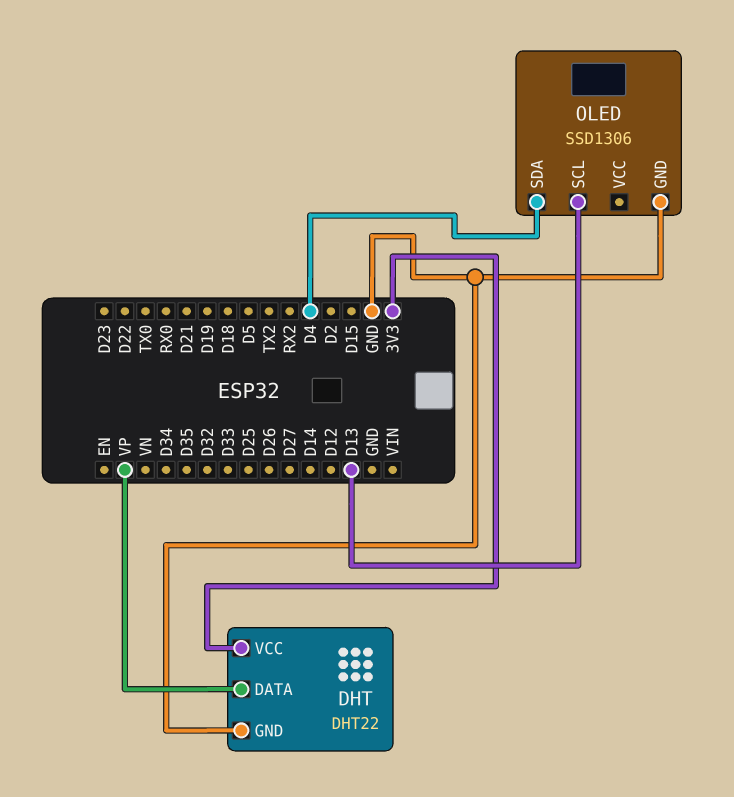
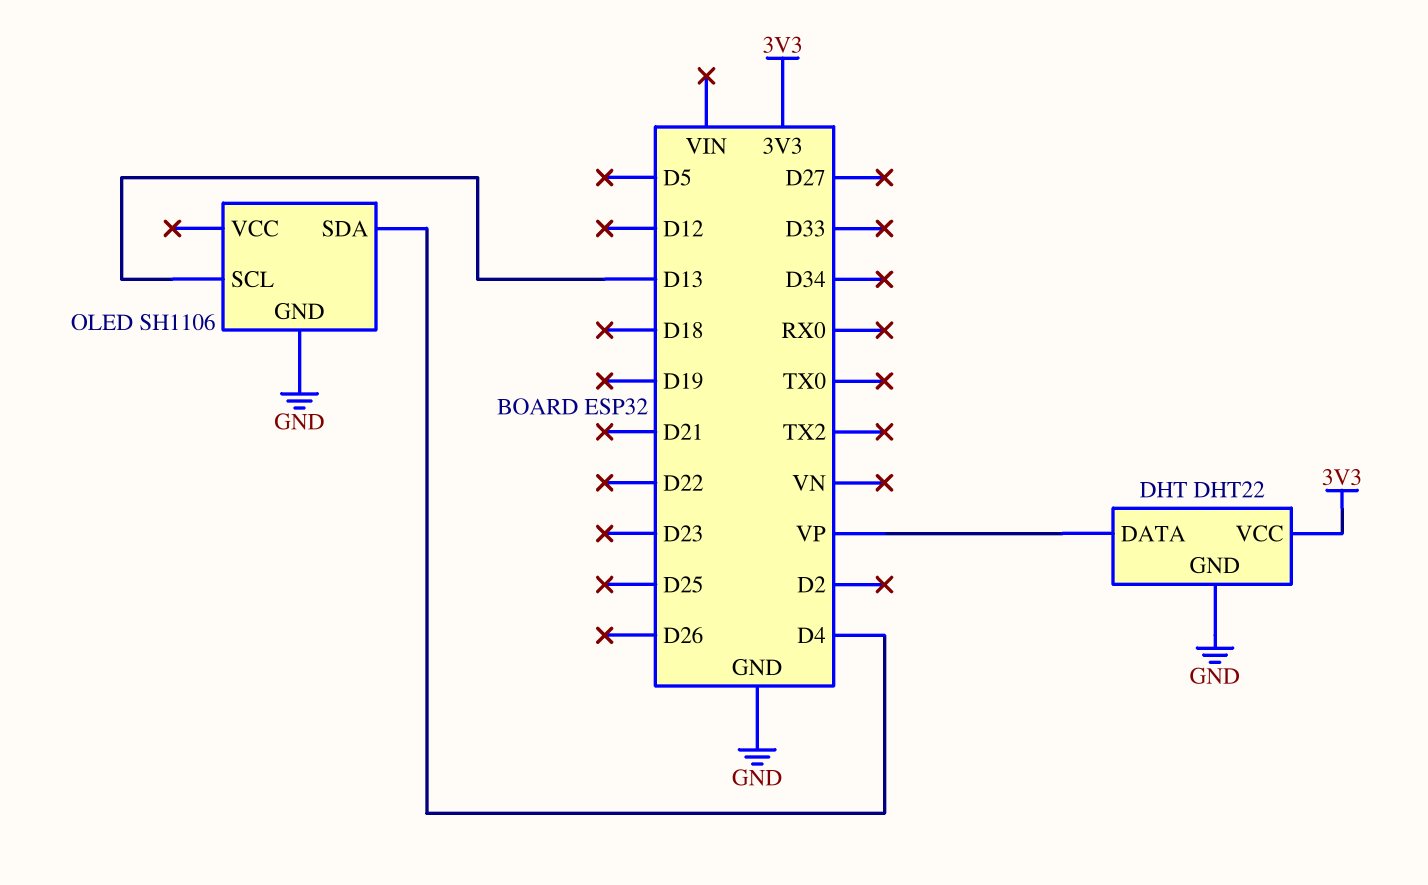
OLED: SSD1306 -> SH1106

